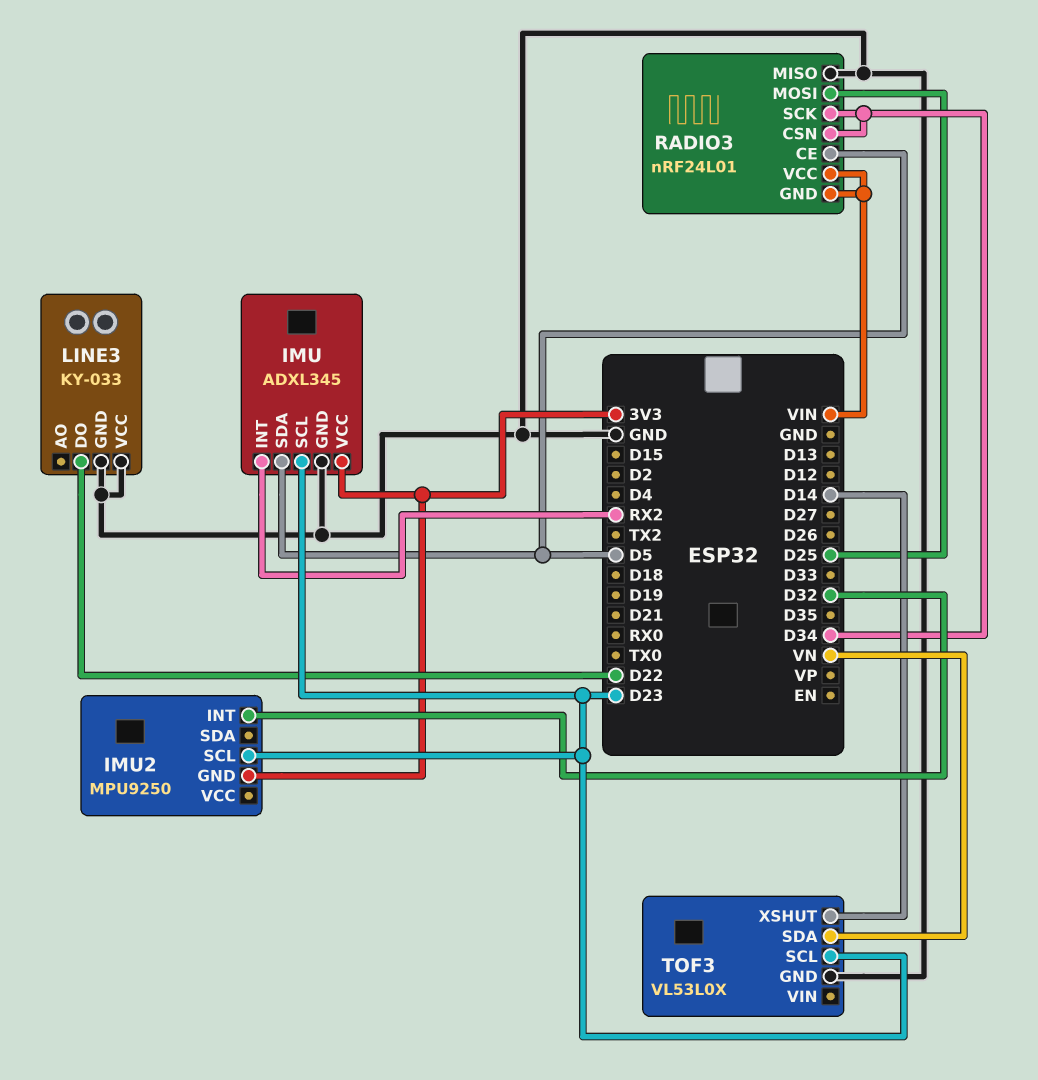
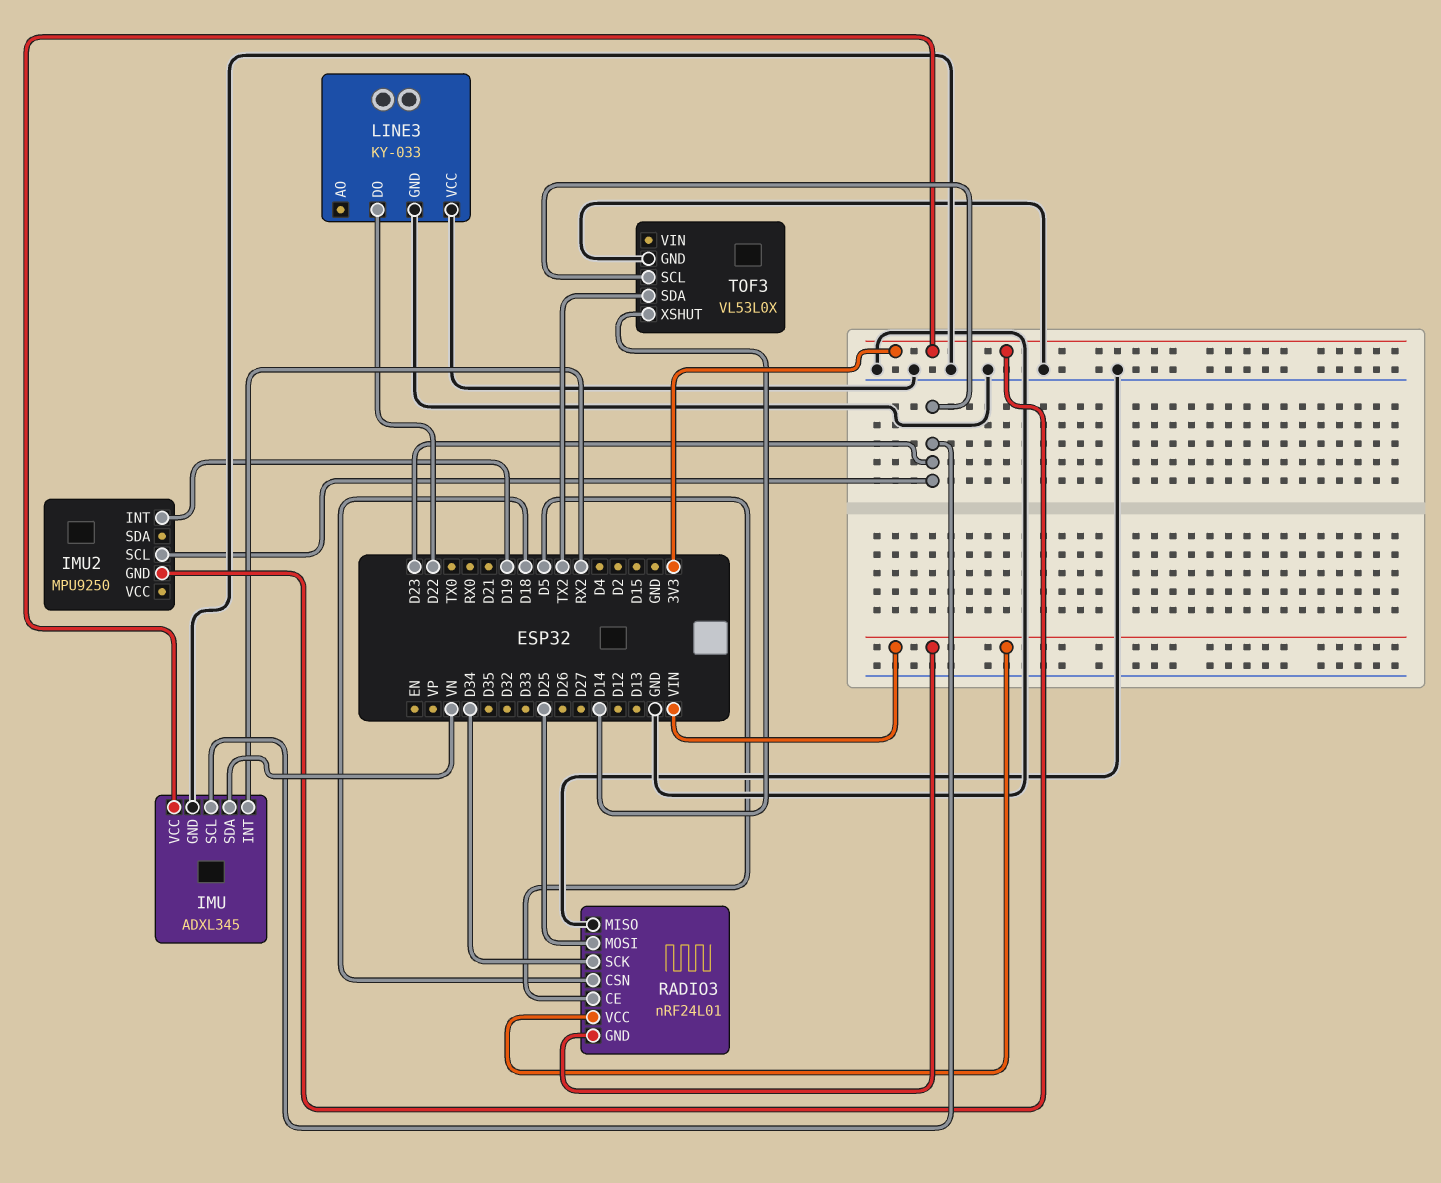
IMU pin SDA: D5 -> VN
IMU2 pin INT: D32 -> D19
RADIO3 pin CSN: D34 -> D18
TOF3 pin SDA: VN -> TX2

